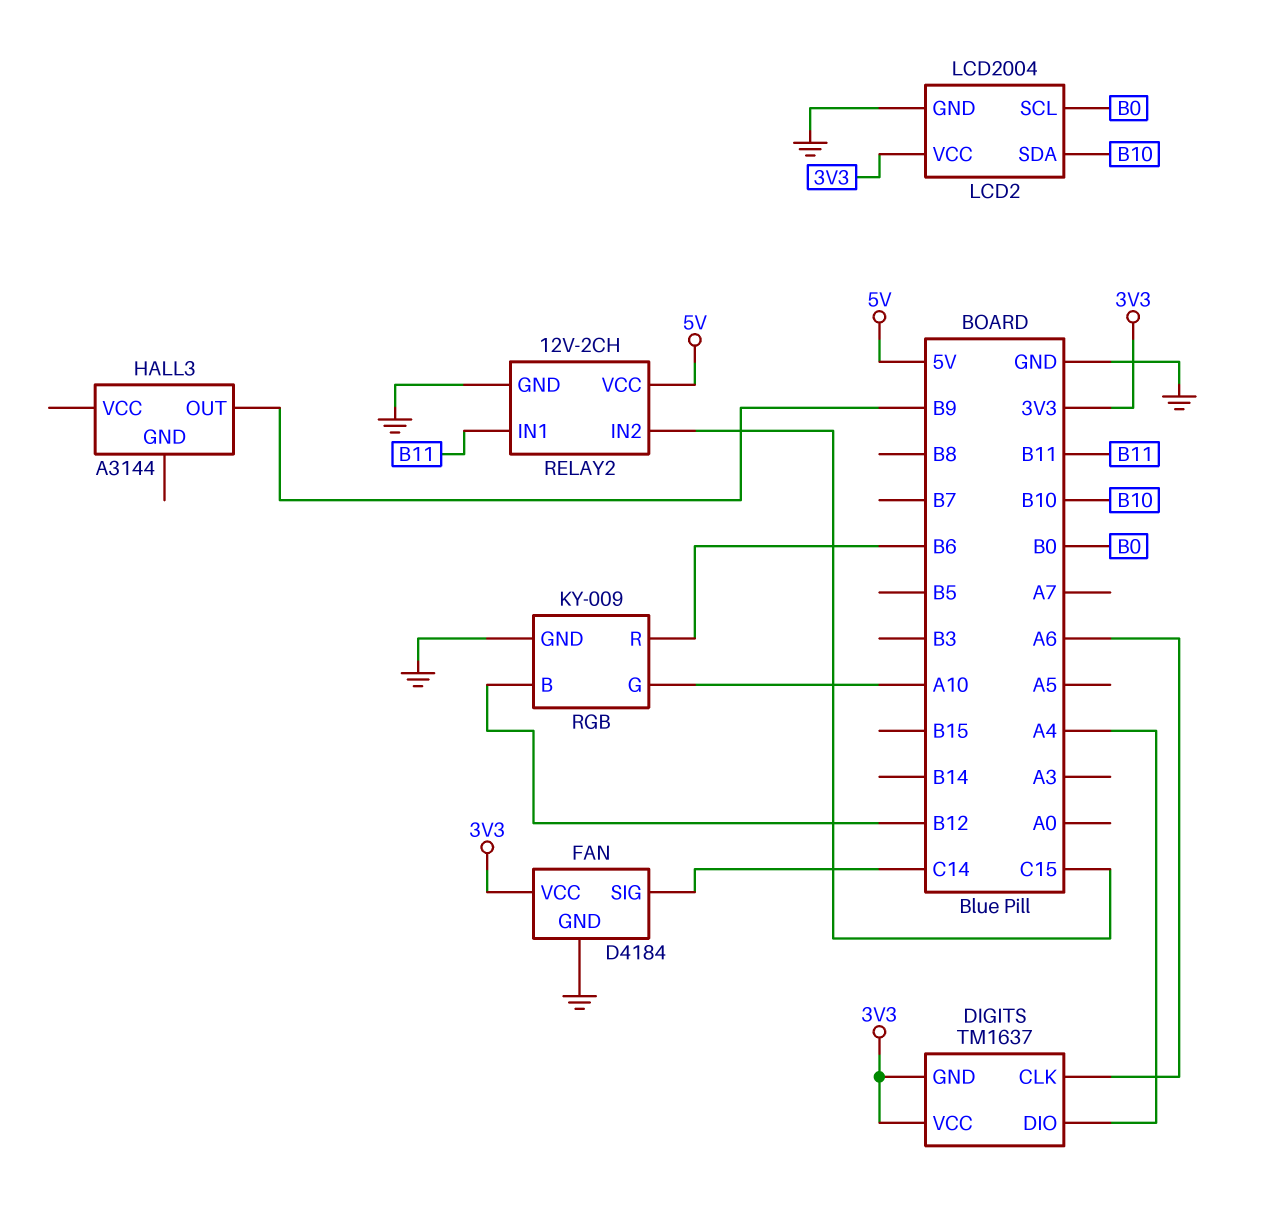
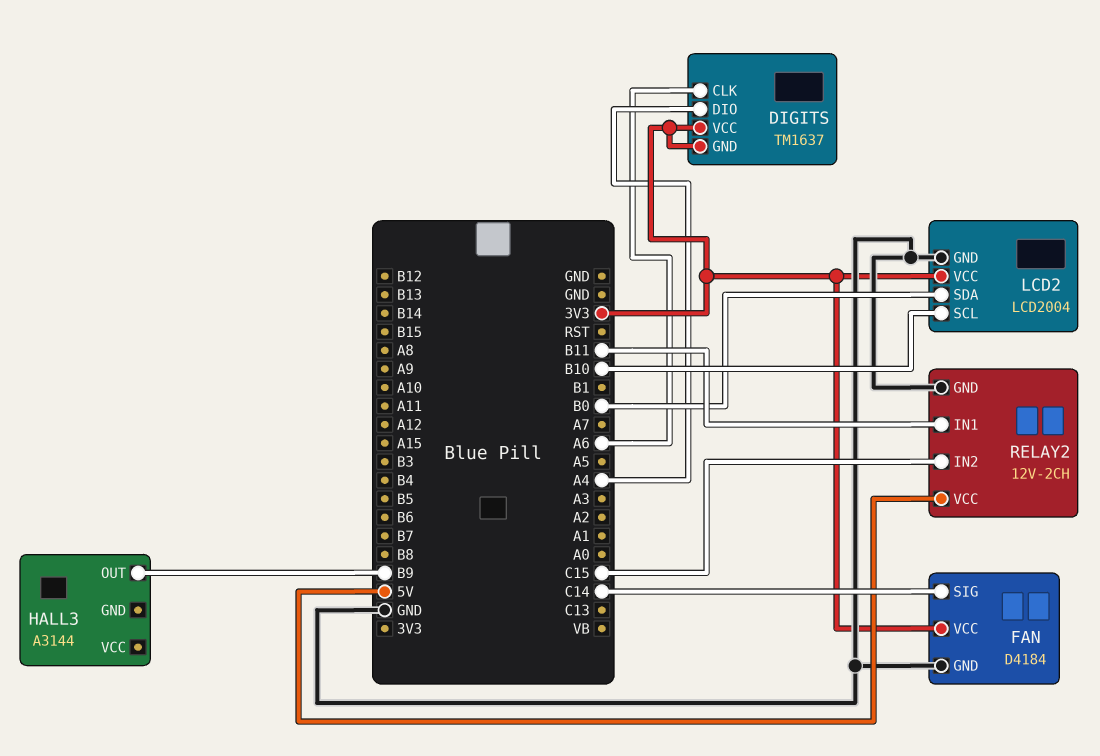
LCD2 pin SCL: B0 -> B10
LCD2 pin SDA: B10 -> B0
RGB: KY-009 -> none
RGB pin B: B12 -> none
RGB pin G: A10 -> none
RGB pin GND: GND -> none
RGB pin R: B6 -> none

